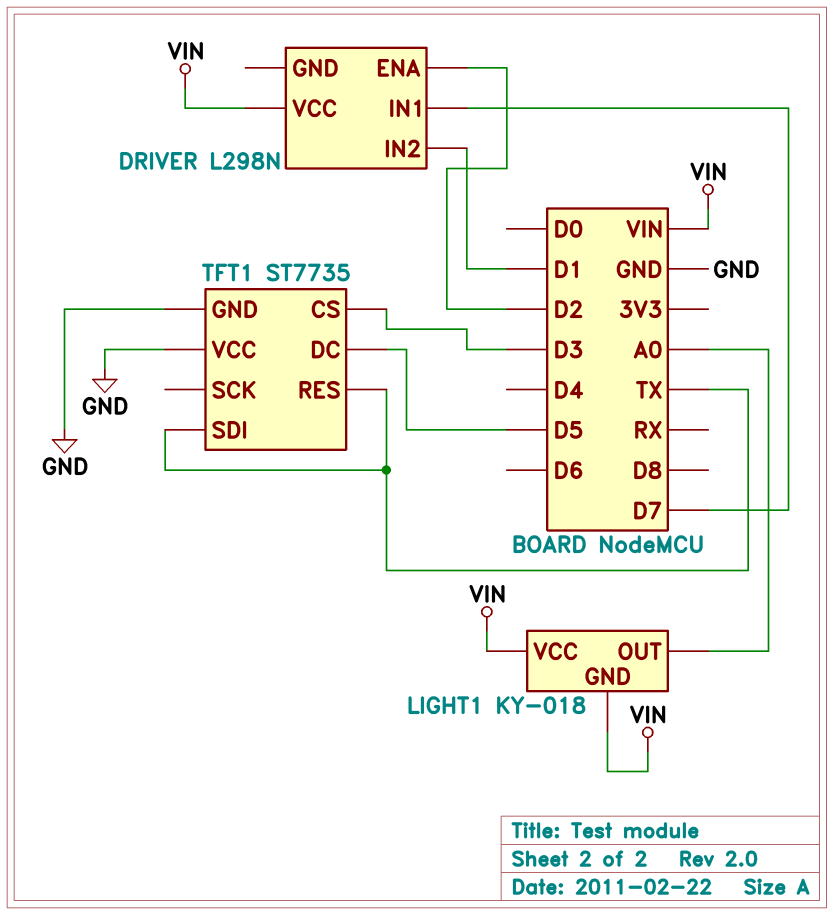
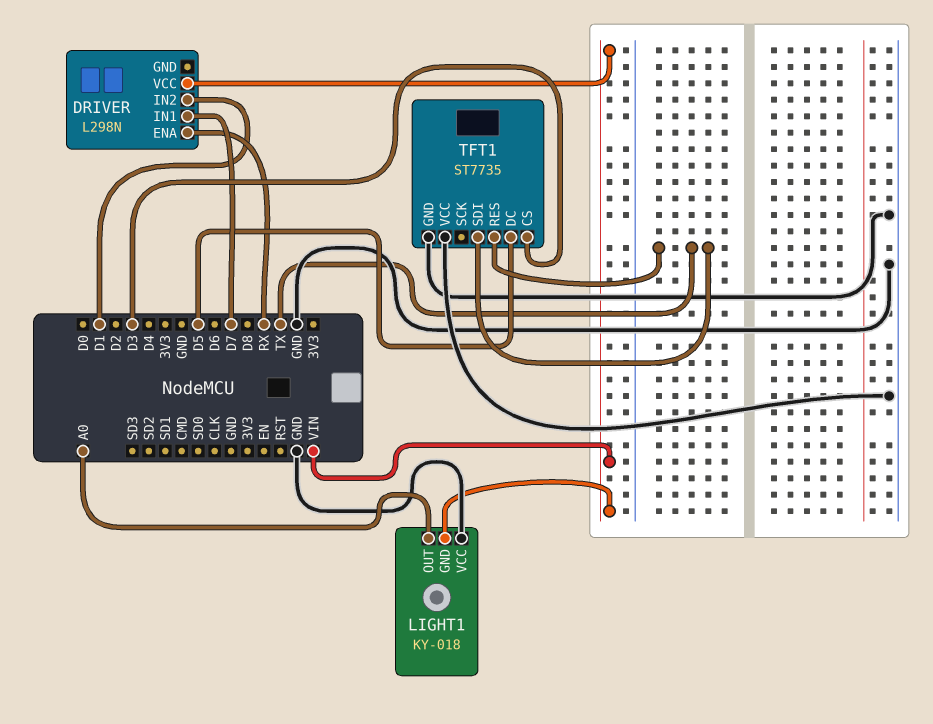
DRIVER pin ENA: D2 -> RX
LIGHT1 pin VCC: VIN -> GND

